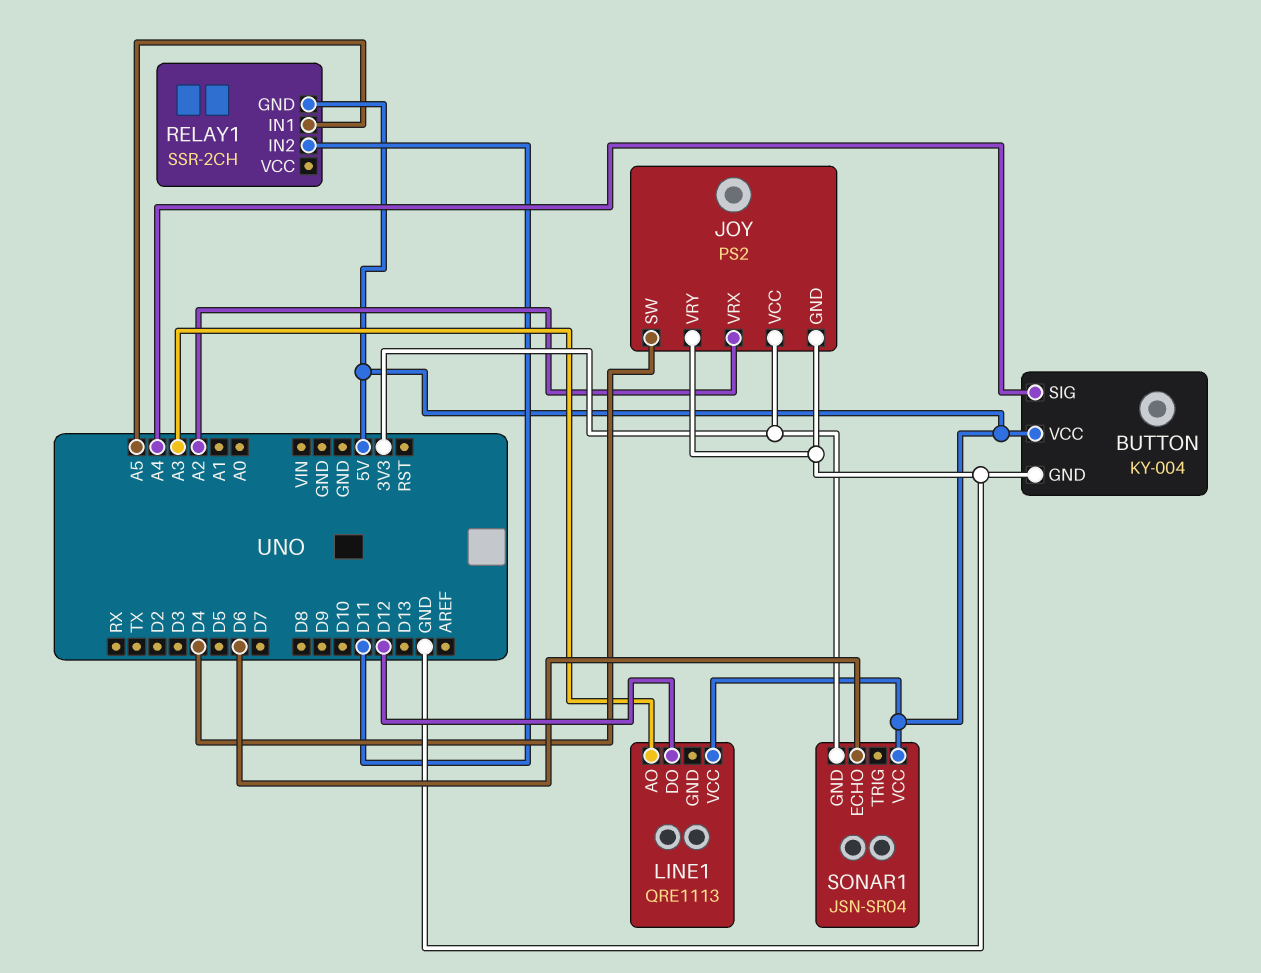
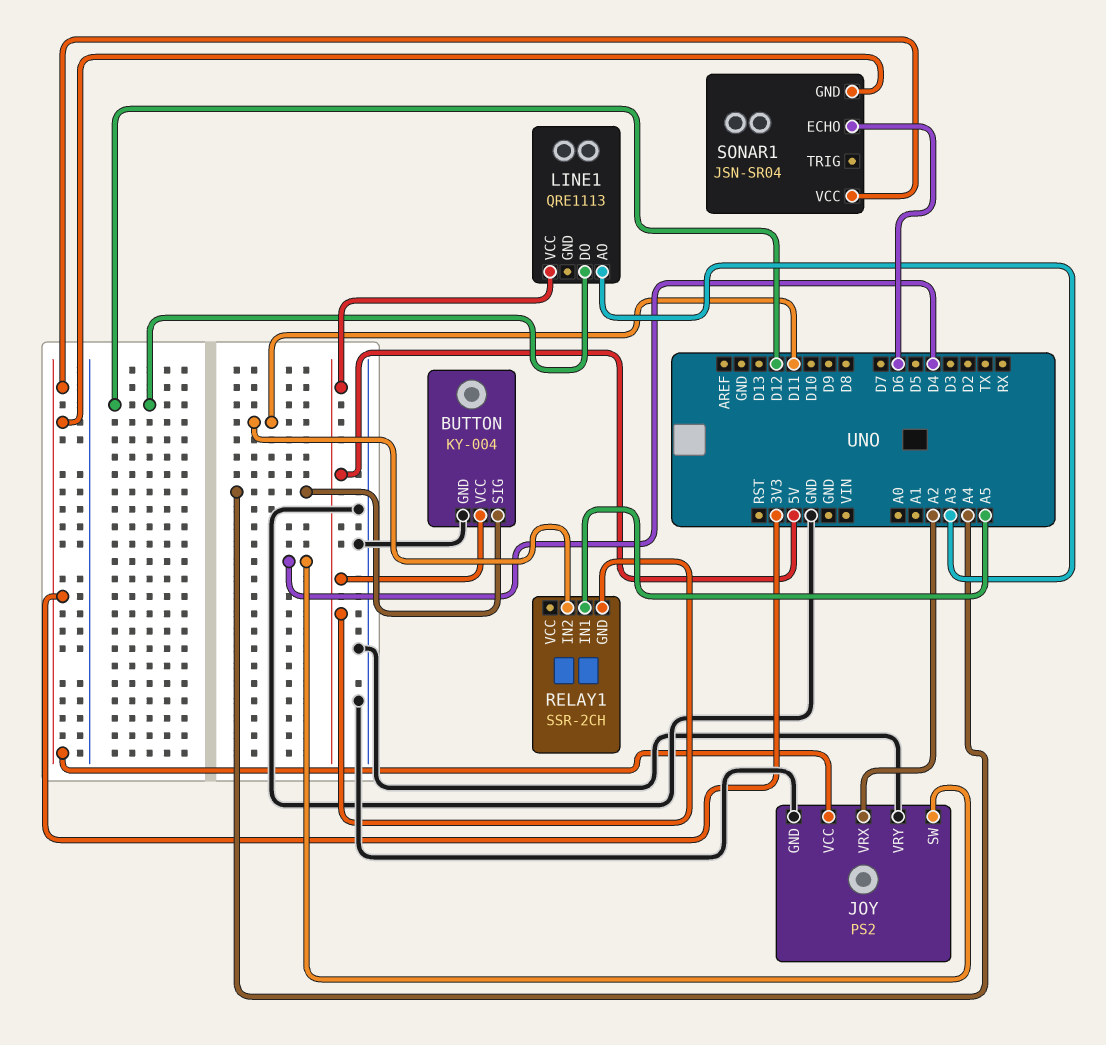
SONAR1 pin VCC: 5V -> 3V3

